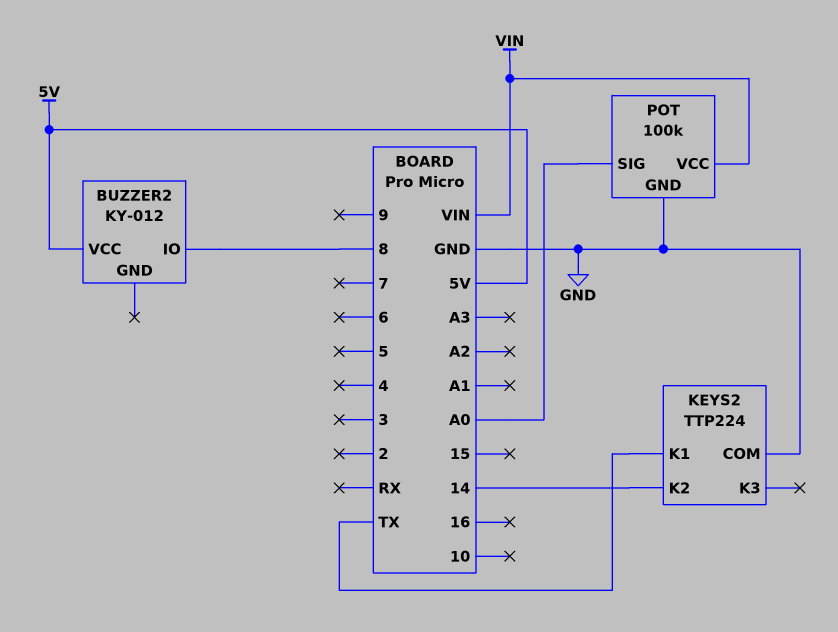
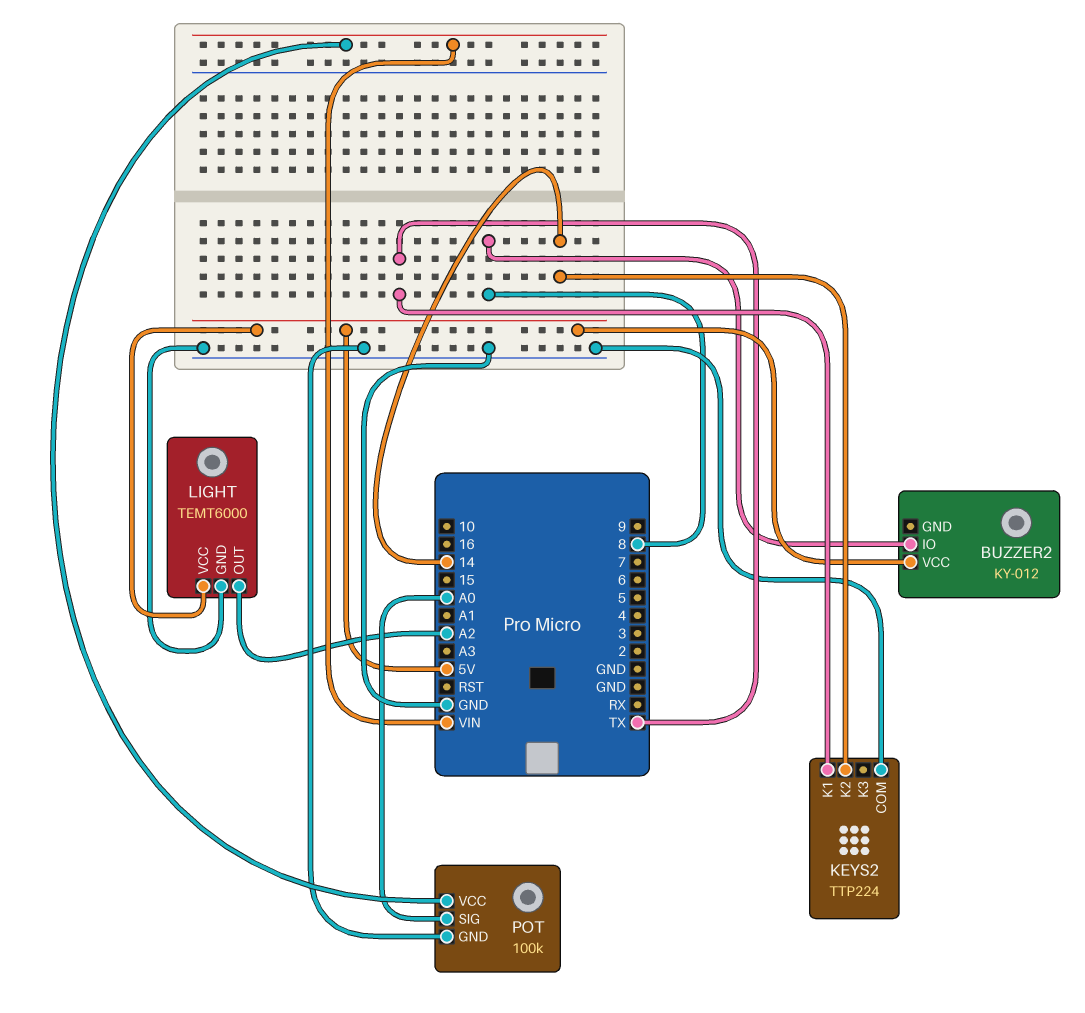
LIGHT: none -> TEMT6000
LIGHT pin GND: none -> GND
LIGHT pin OUT: none -> A2
LIGHT pin VCC: none -> 5V

